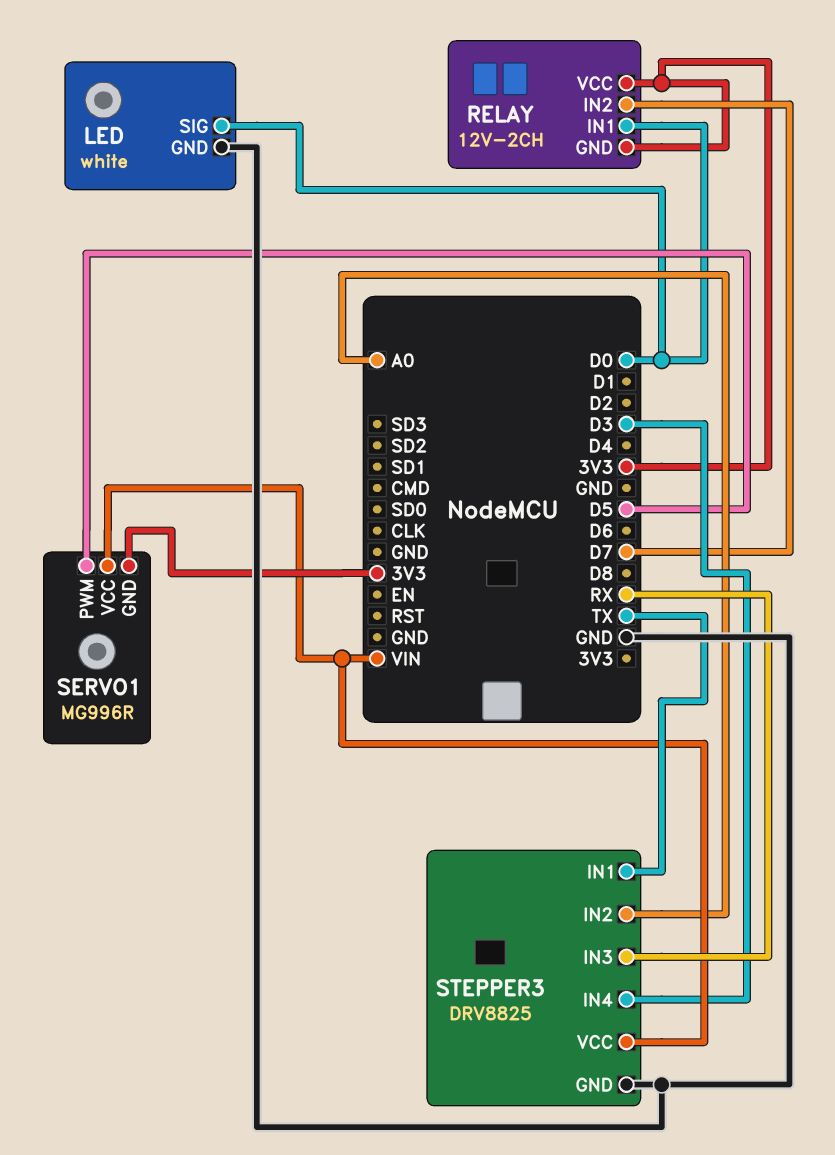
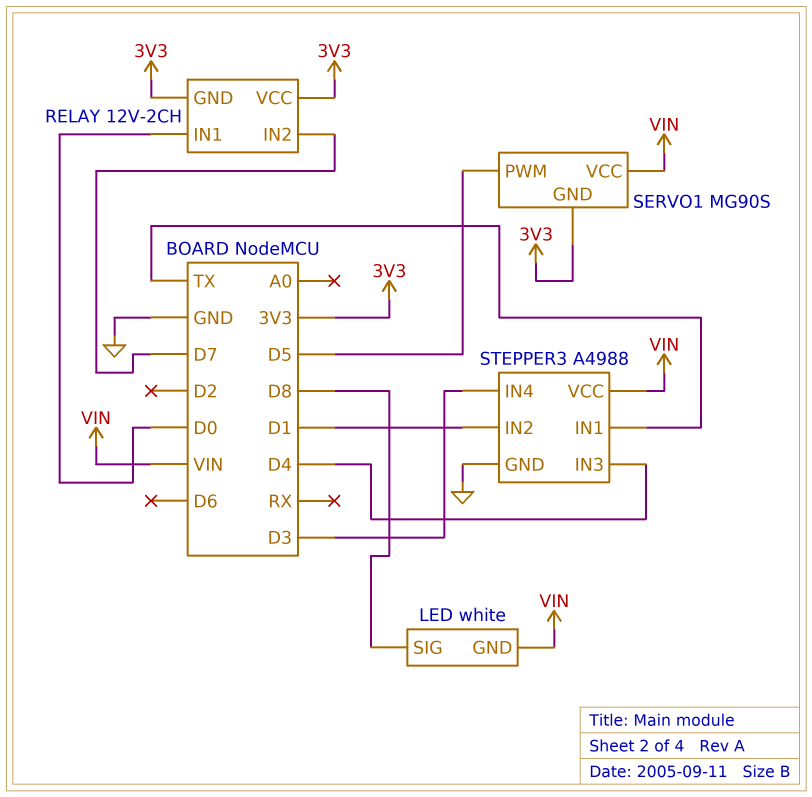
LED pin GND: GND -> VIN
LED pin SIG: D0 -> D8
SERVO1: MG996R -> MG90S
STEPPER3: DRV8825 -> A4988
STEPPER3 pin IN2: A0 -> D1
STEPPER3 pin IN3: RX -> D4

